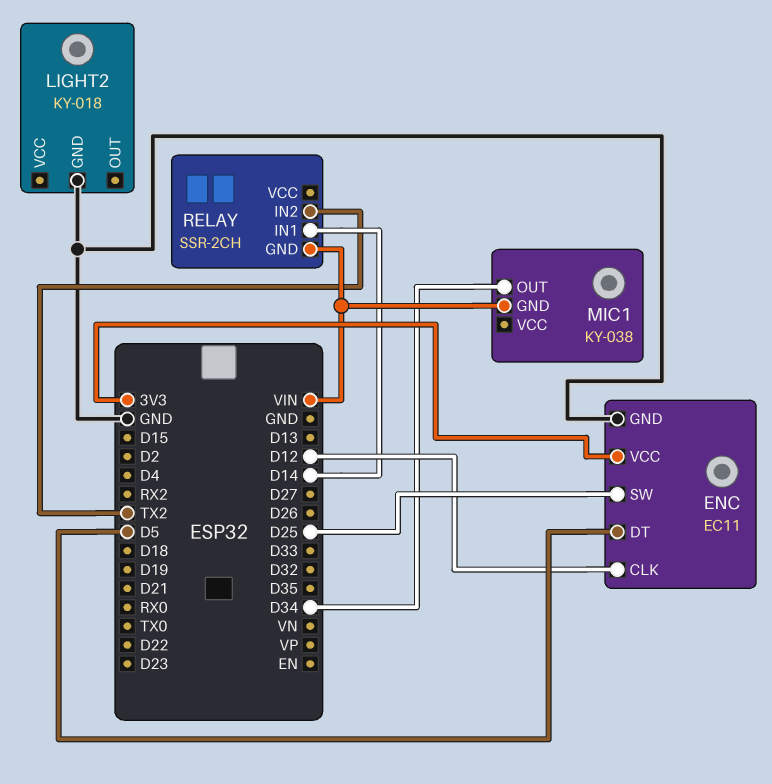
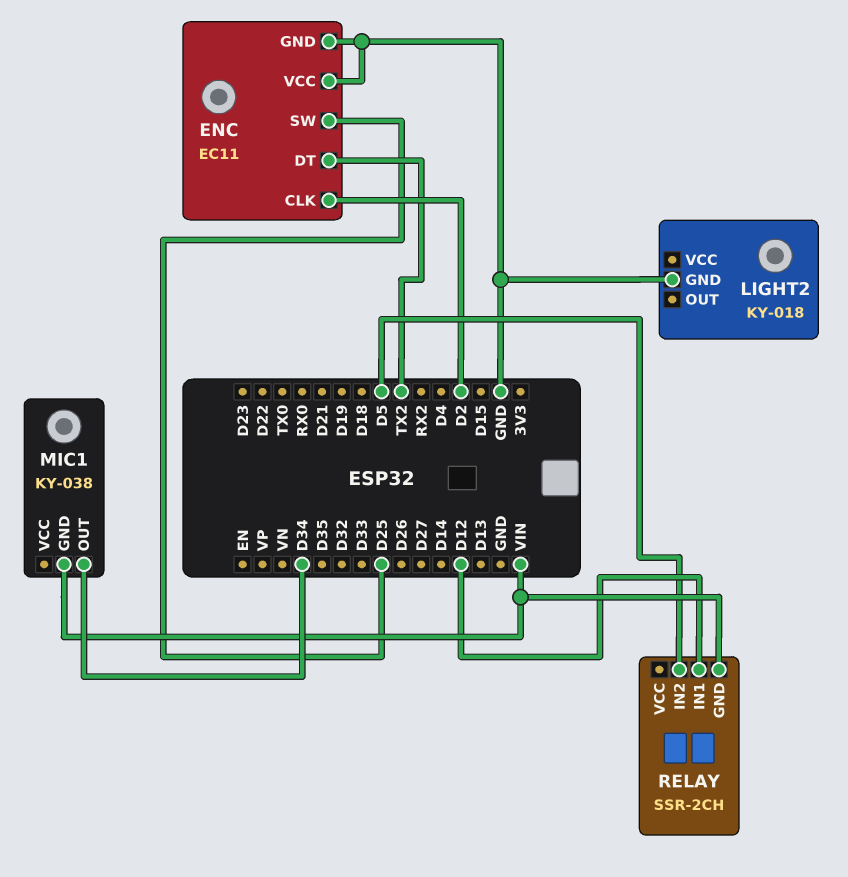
ENC pin CLK: D12 -> D2
ENC pin DT: D5 -> TX2
ENC pin VCC: 3V3 -> GND
RELAY pin IN1: D14 -> D12
RELAY pin IN2: TX2 -> D5

